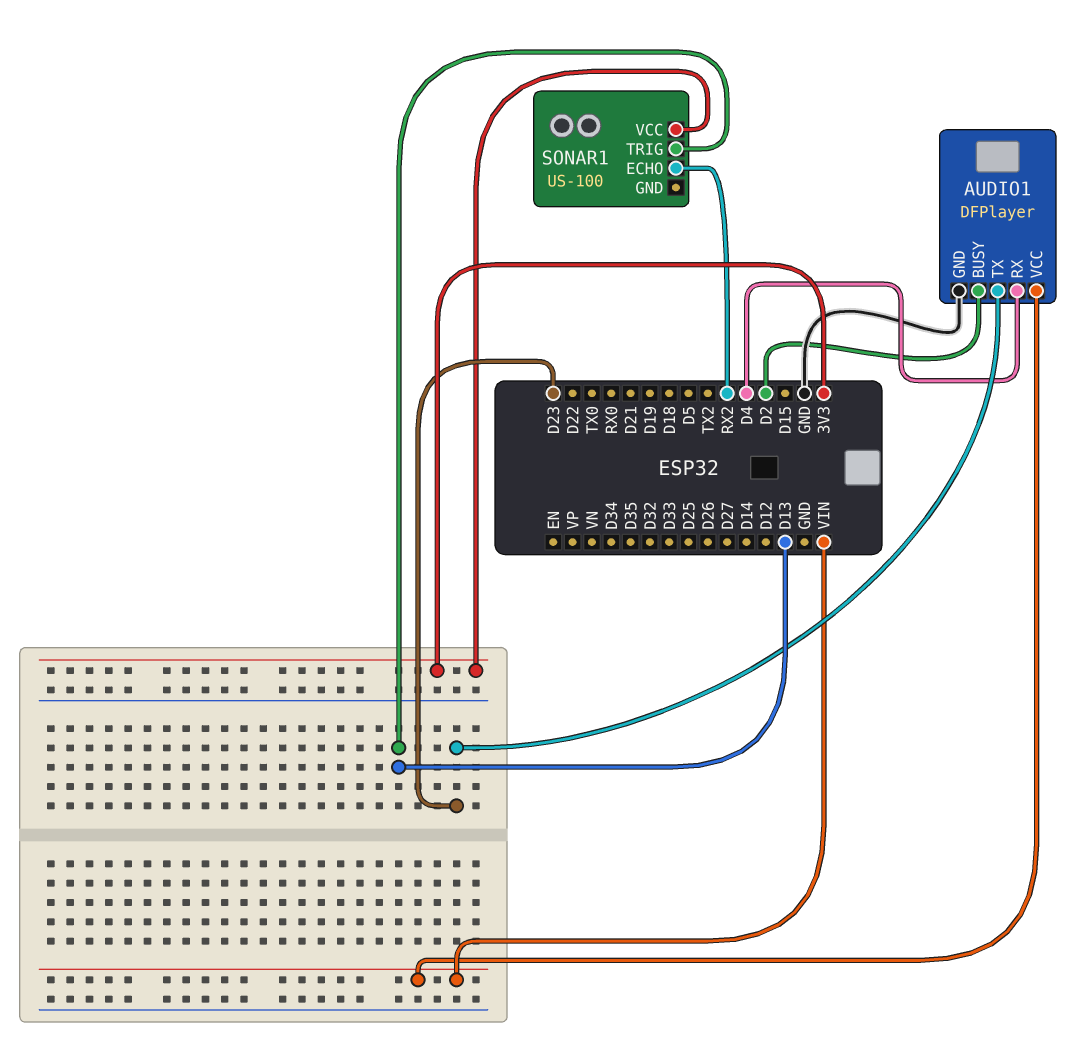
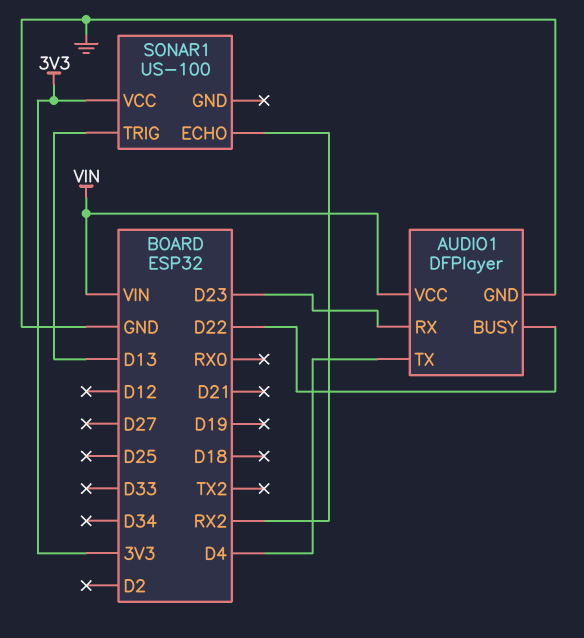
AUDIO1 pin BUSY: D2 -> D22
AUDIO1 pin RX: D4 -> D23
AUDIO1 pin TX: D23 -> D4

